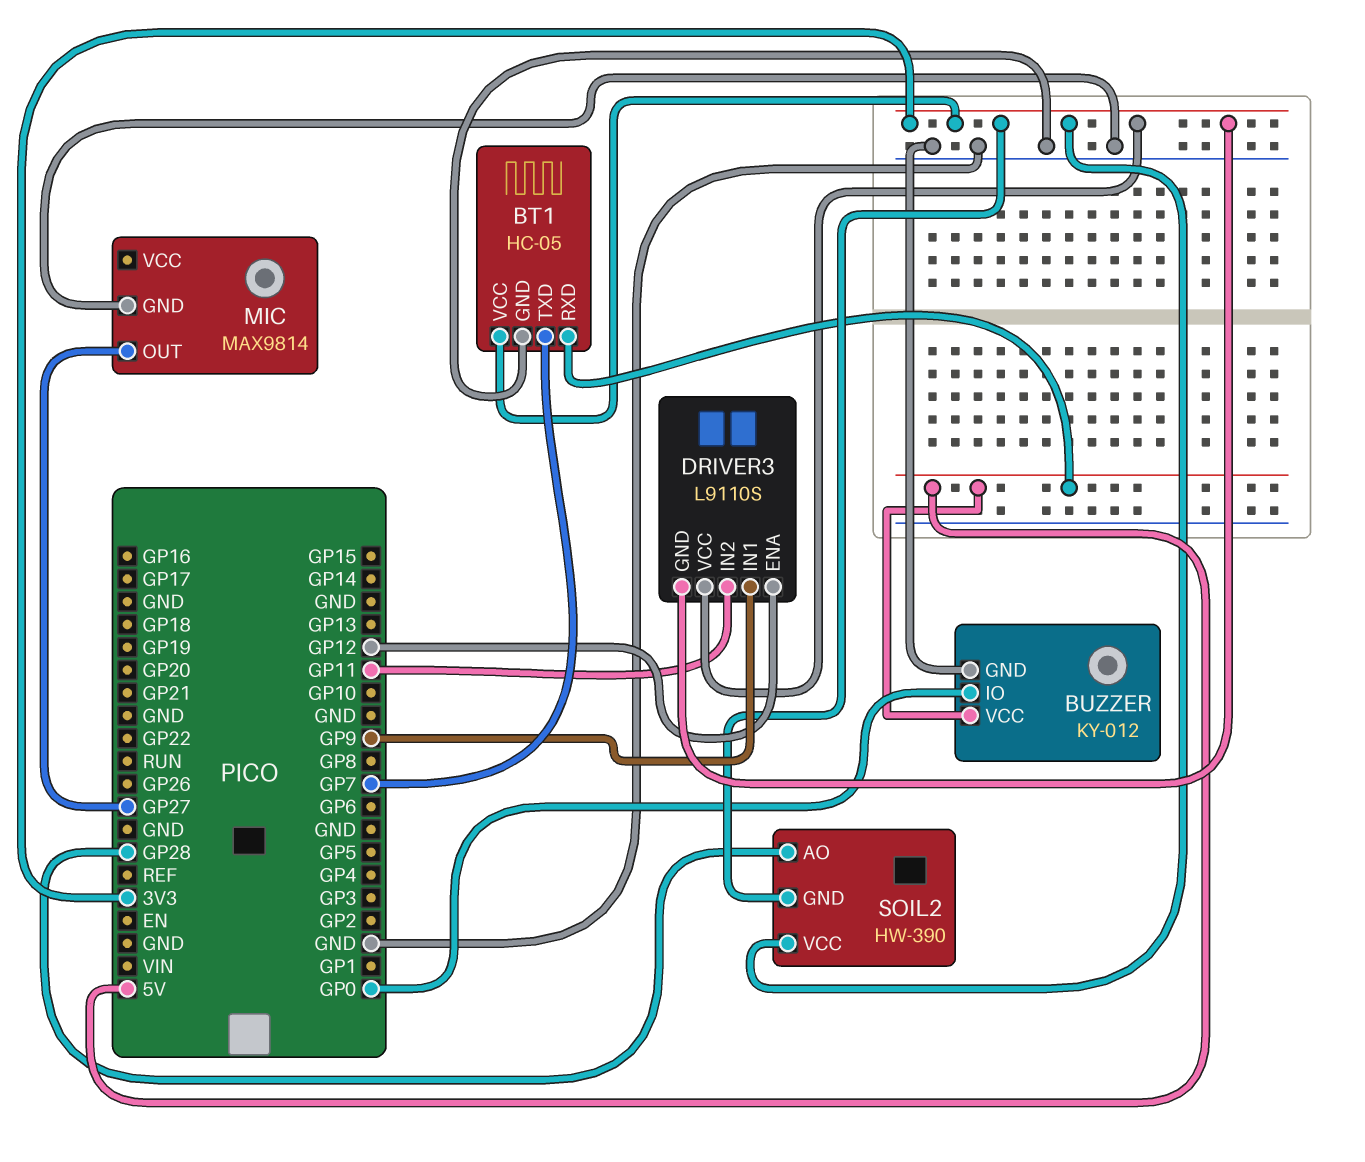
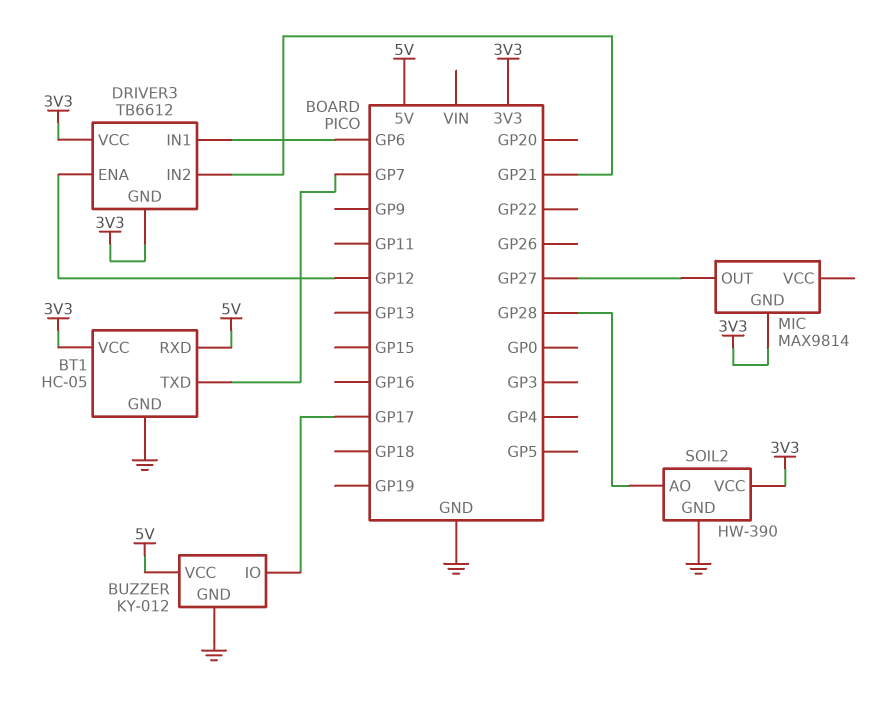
BUZZER pin IO: GP0 -> GP17
DRIVER3: L9110S -> TB6612
DRIVER3 pin IN1: GP9 -> GP6
DRIVER3 pin IN2: GP11 -> GP21
MIC pin GND: GND -> 3V3
SOIL2 pin GND: 3V3 -> GND

